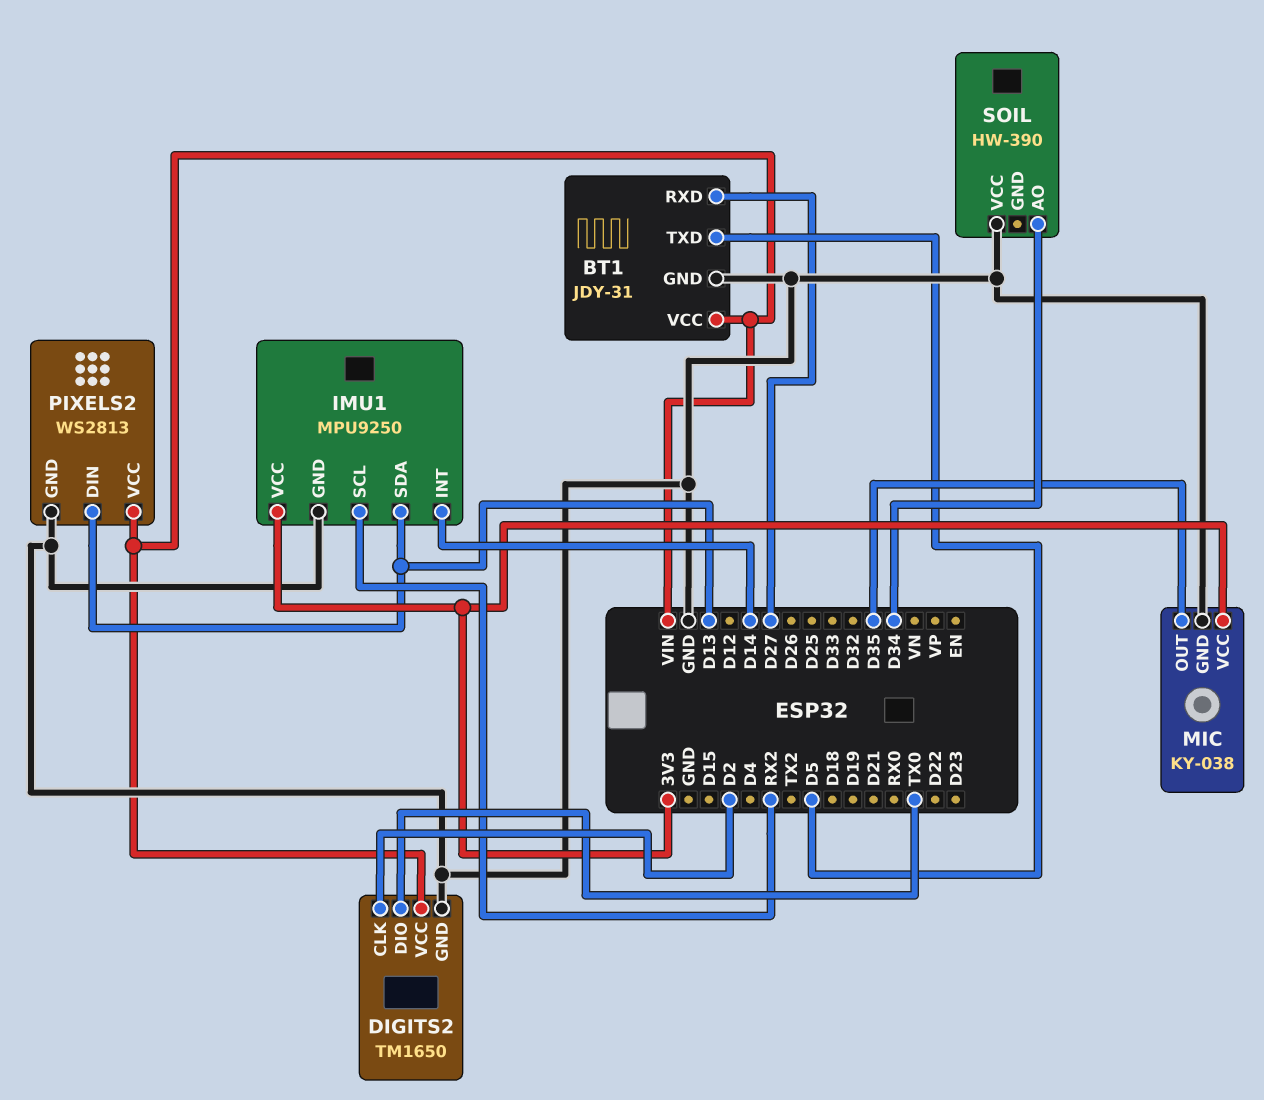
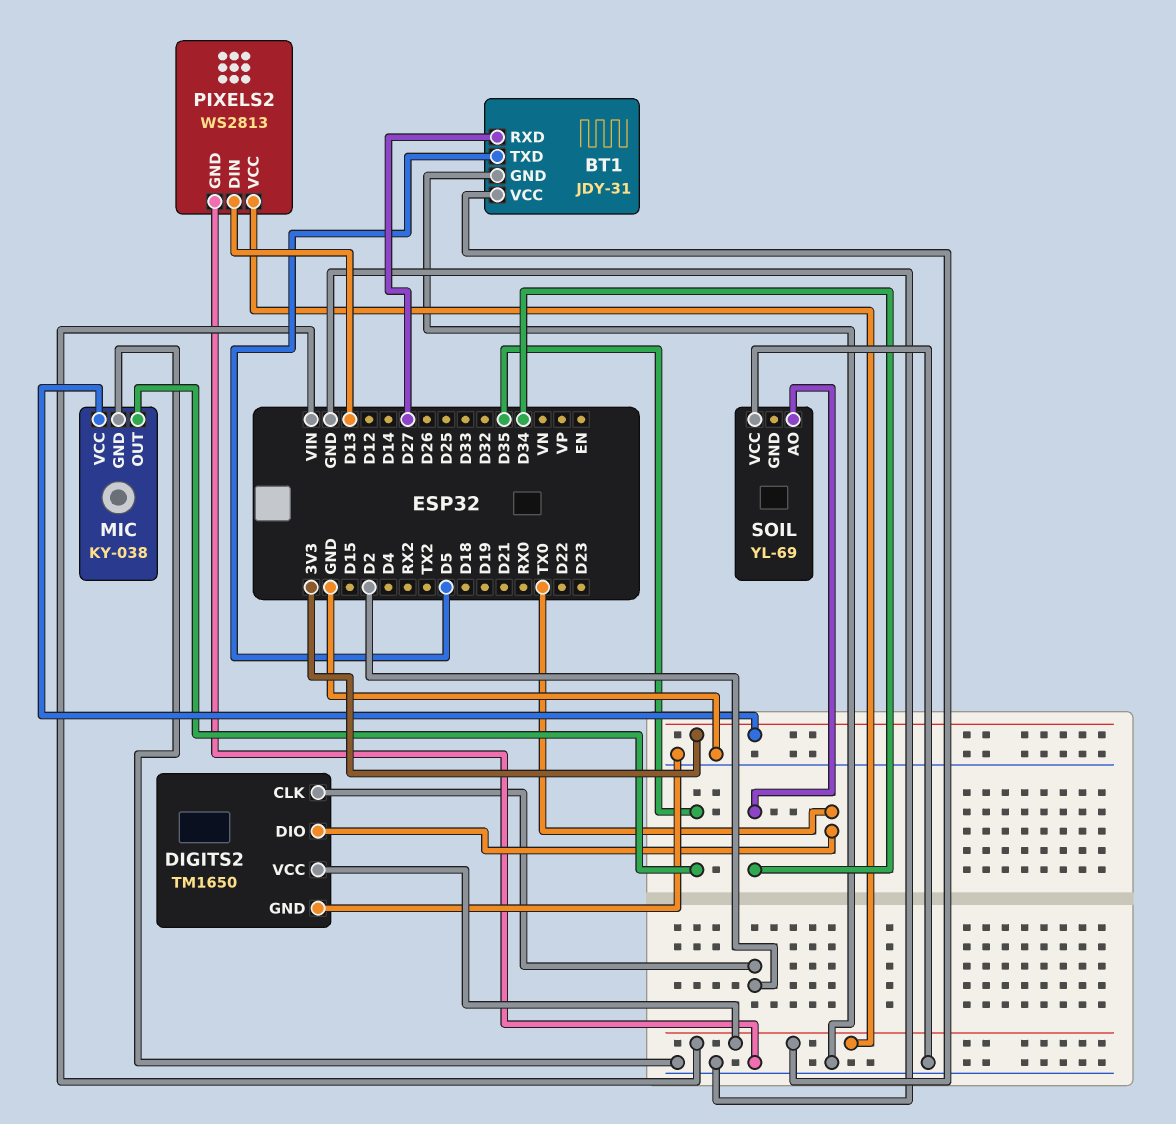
IMU1: MPU9250 -> none
IMU1 pin GND: GND -> none
IMU1 pin INT: D14 -> none
IMU1 pin SCL: RX2 -> none
IMU1 pin SDA: D13 -> none
IMU1 pin VCC: 3V3 -> none
SOIL: HW-390 -> YL-69

